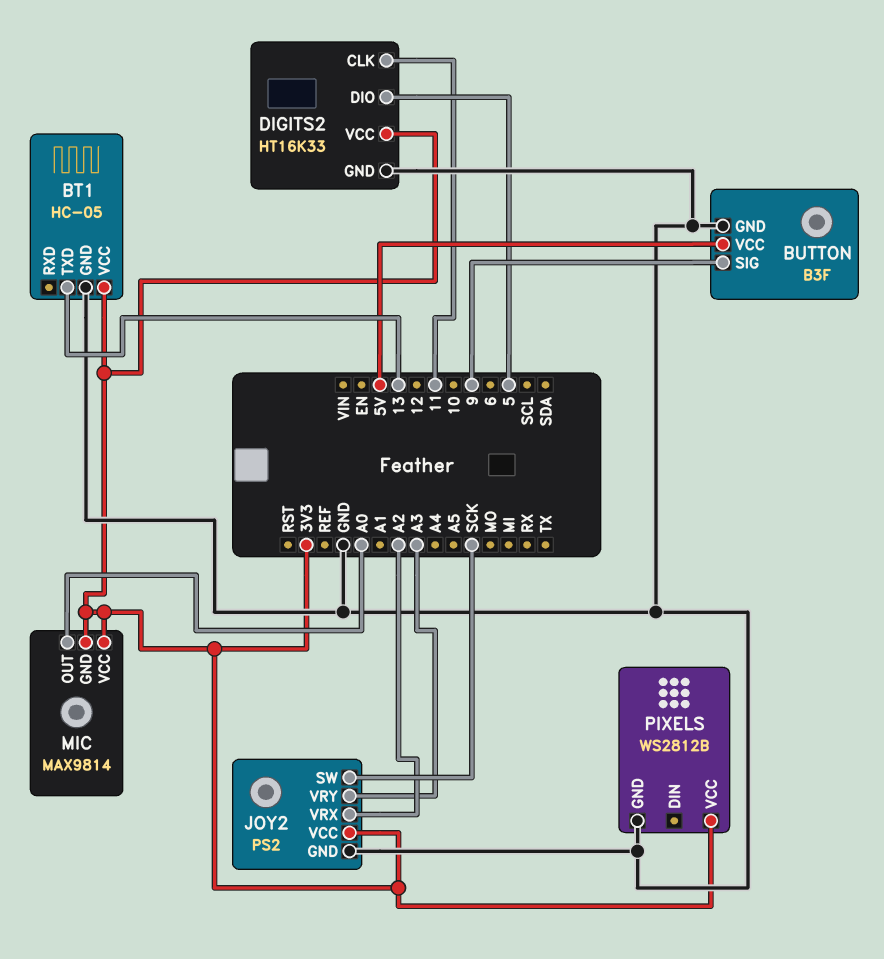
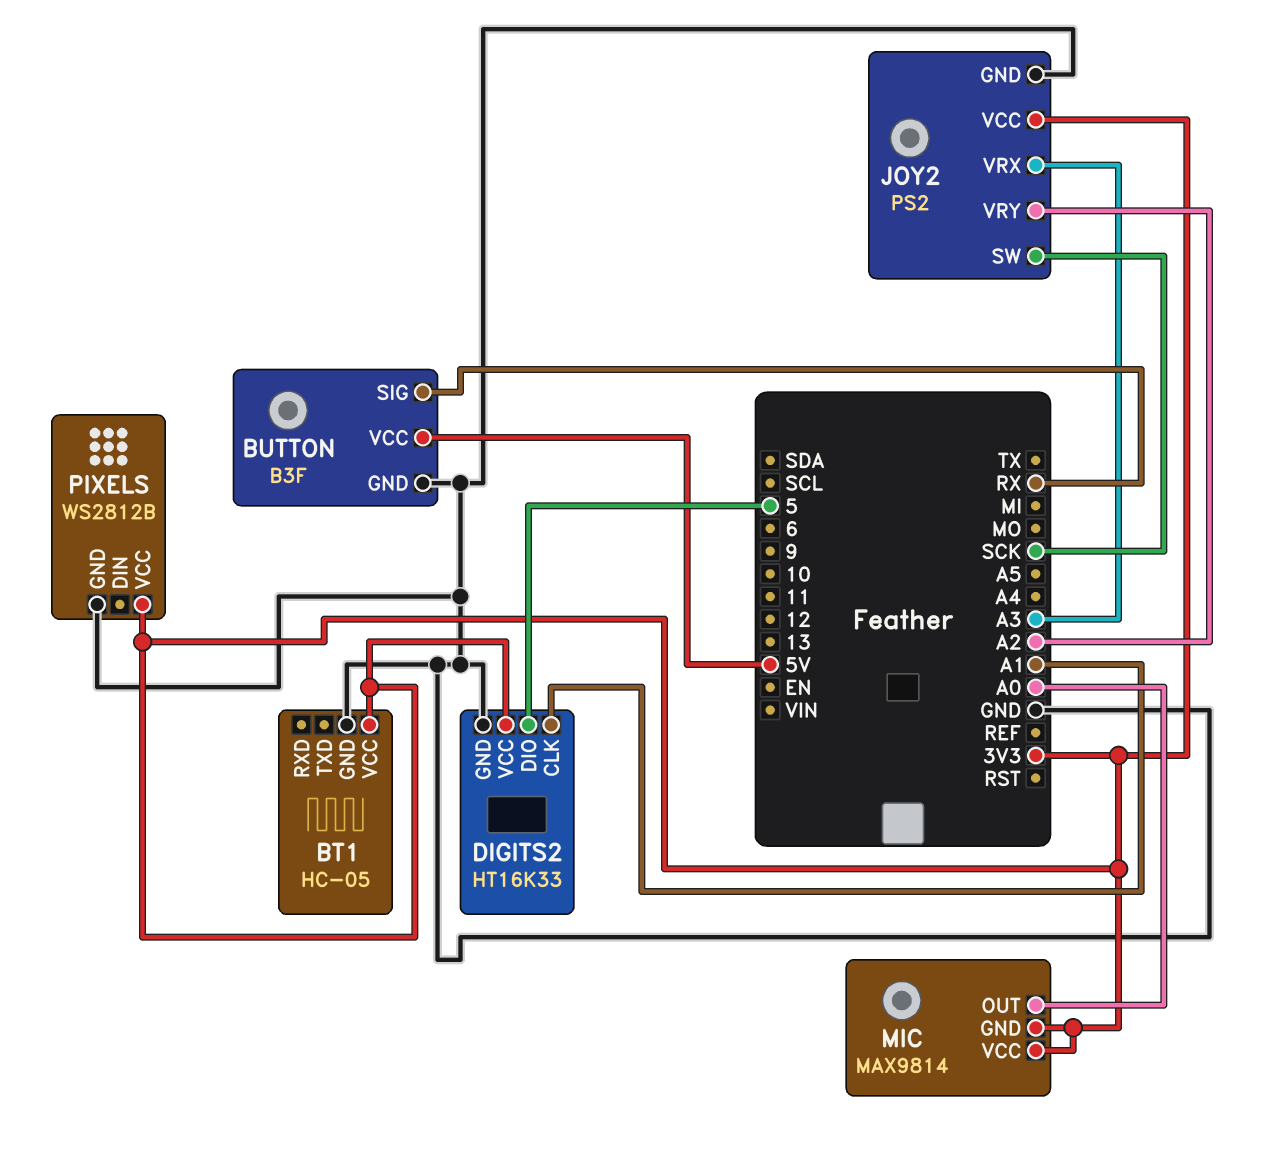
BT1 pin TXD: 13 -> none
BUTTON pin SIG: 9 -> RX
DIGITS2 pin CLK: 11 -> A1
JOY2 pin VRX: A2 -> A3
JOY2 pin VRY: A3 -> A2

